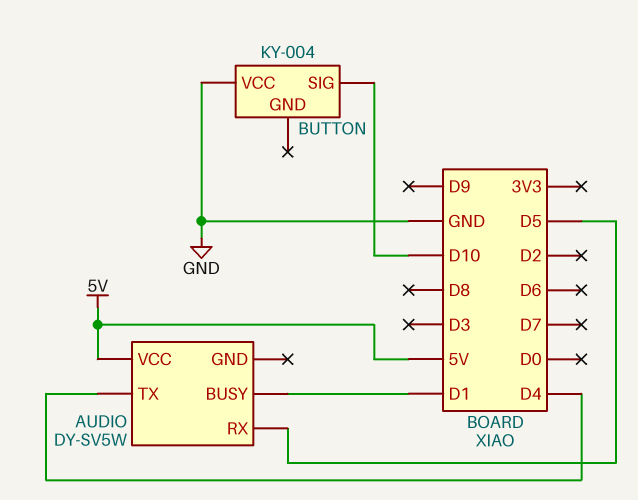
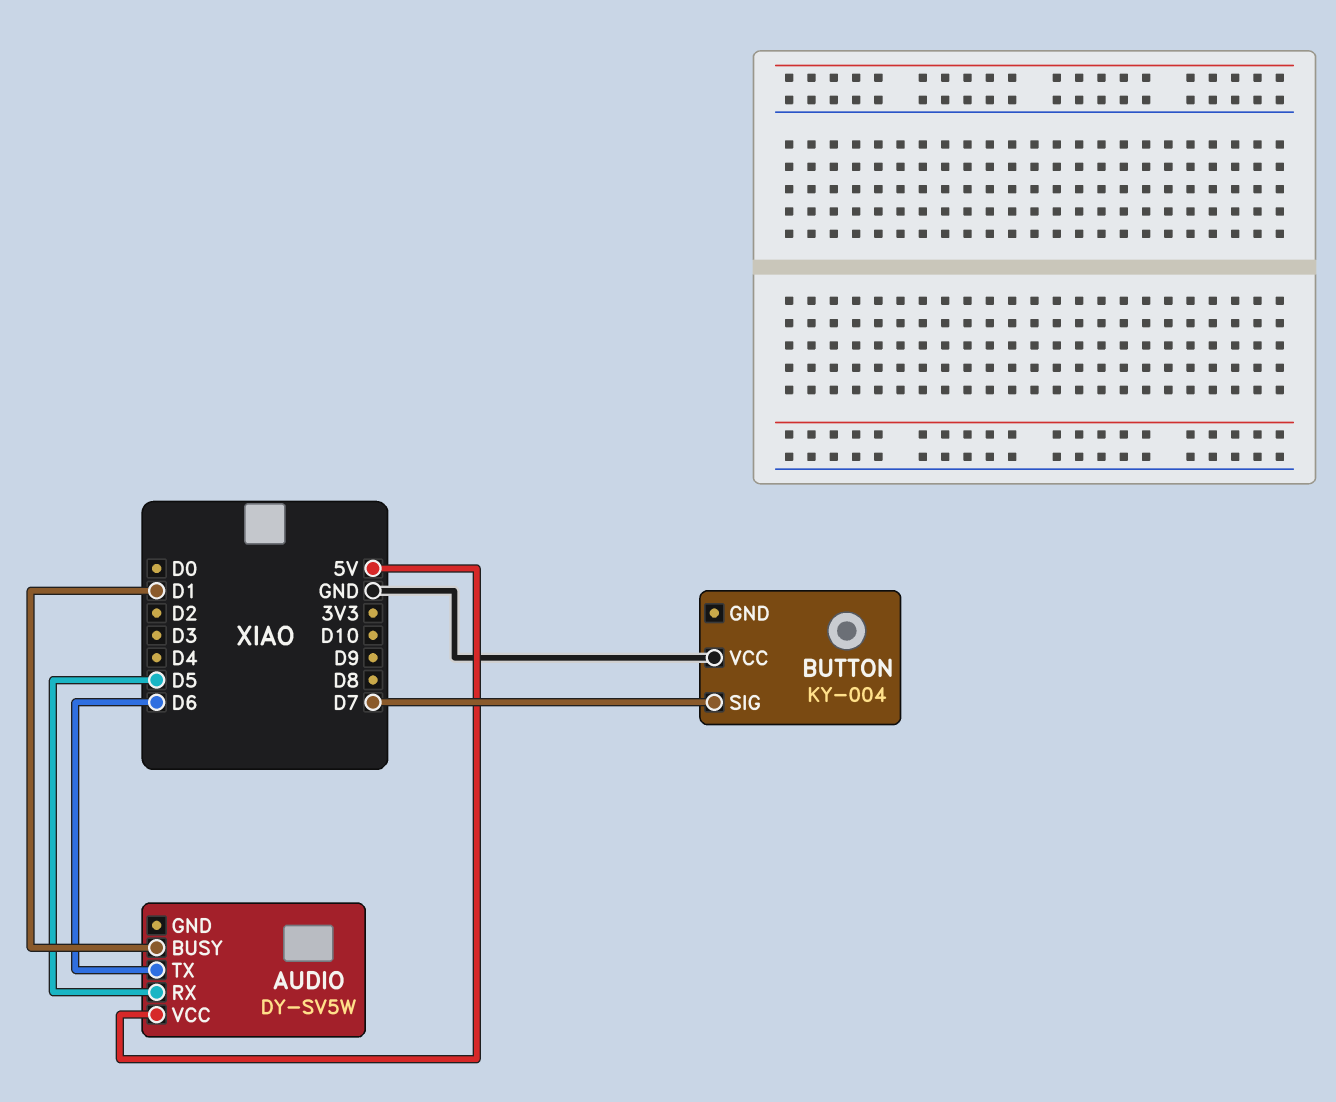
AUDIO pin TX: D4 -> D6
BUTTON pin SIG: D10 -> D7

